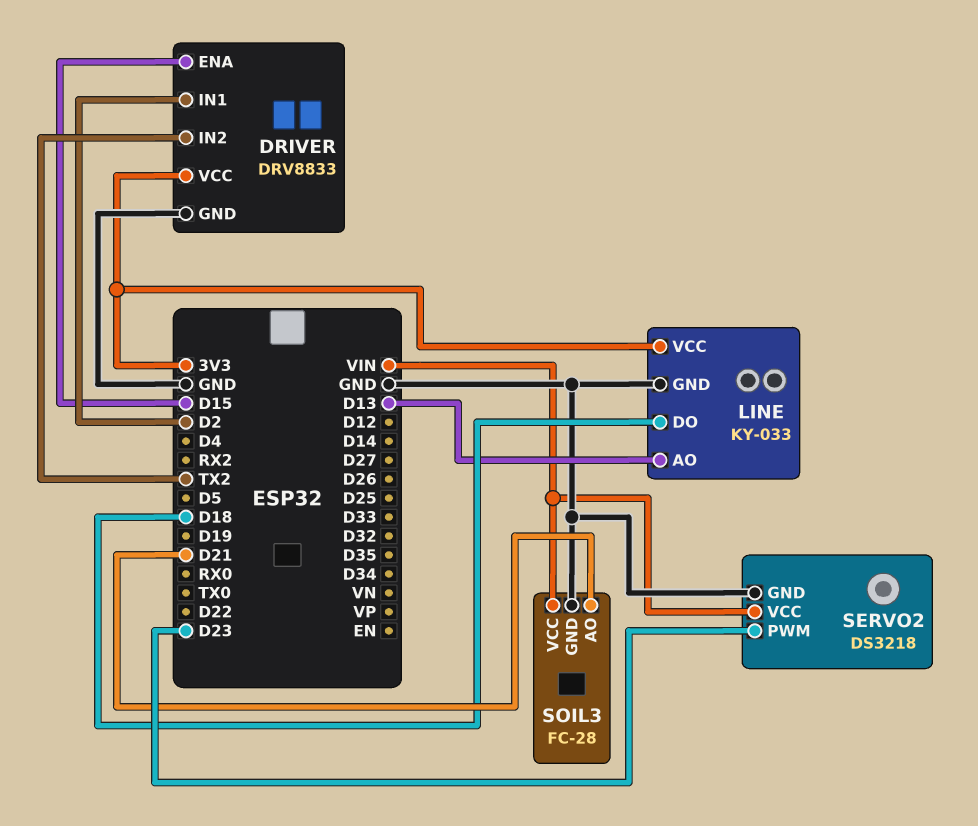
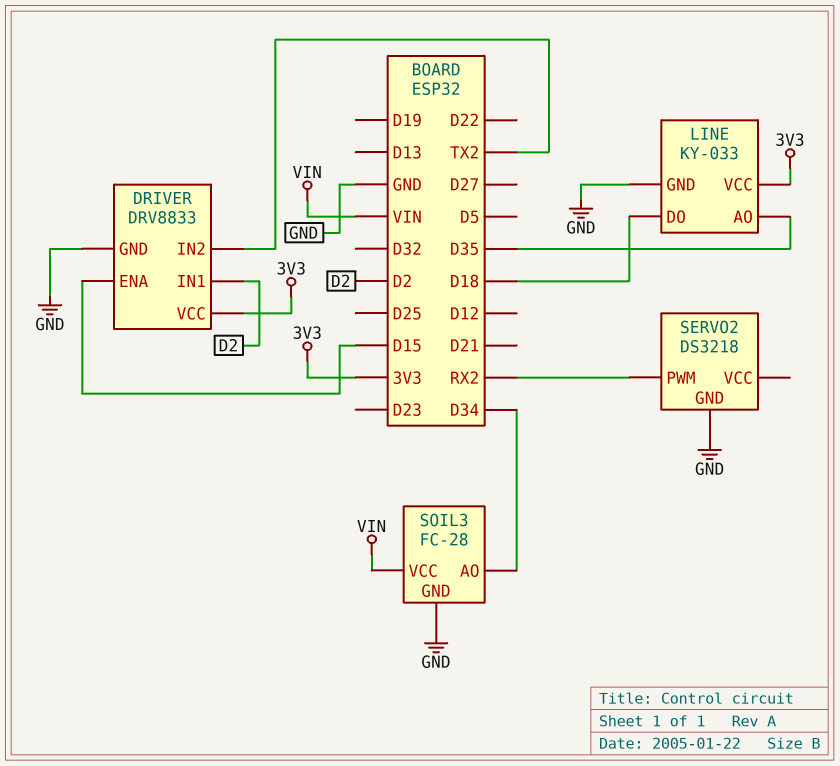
LINE pin AO: D13 -> D35
SERVO2 pin PWM: D23 -> RX2
SERVO2 pin VCC: VIN -> none
SOIL3 pin AO: D21 -> D34

